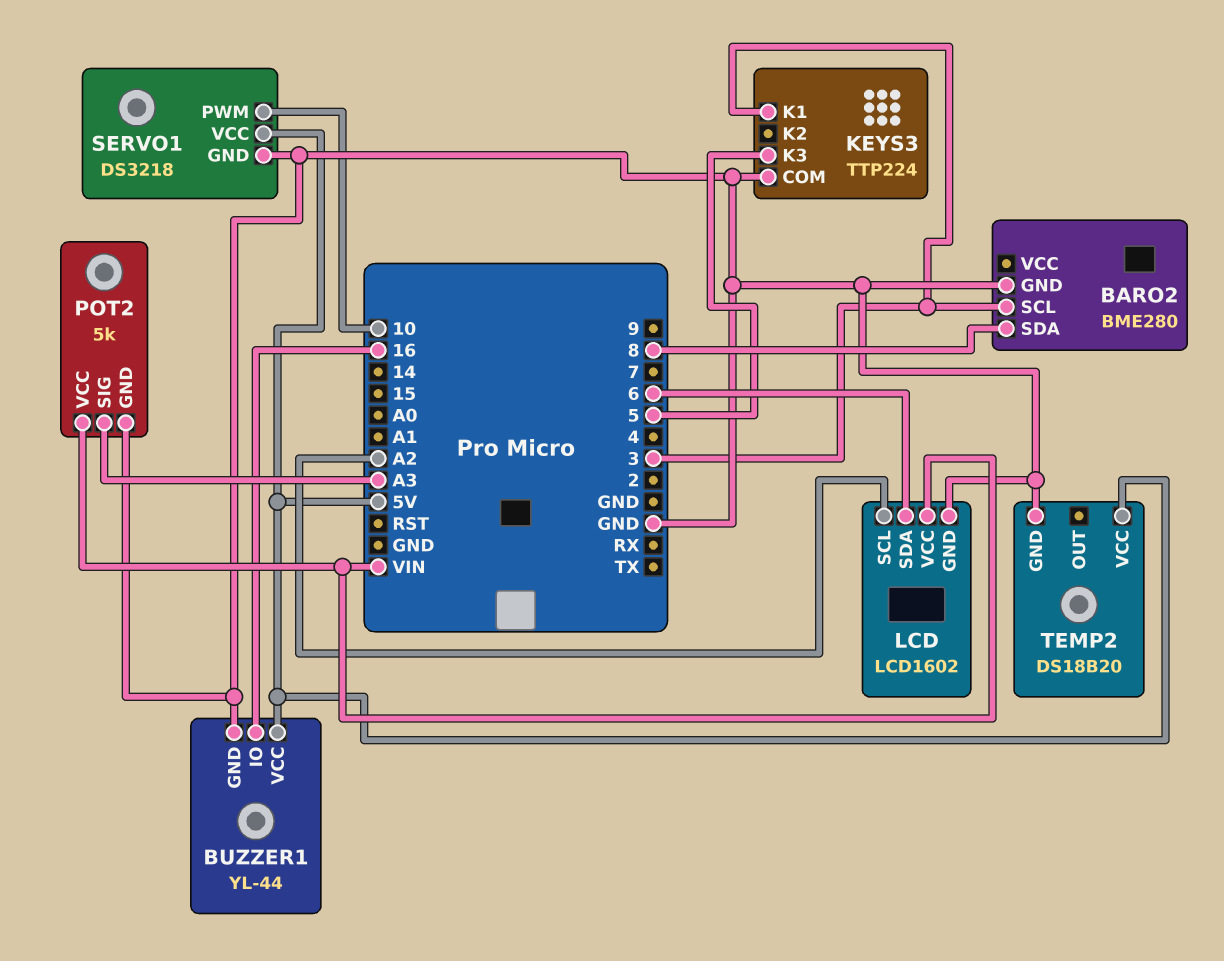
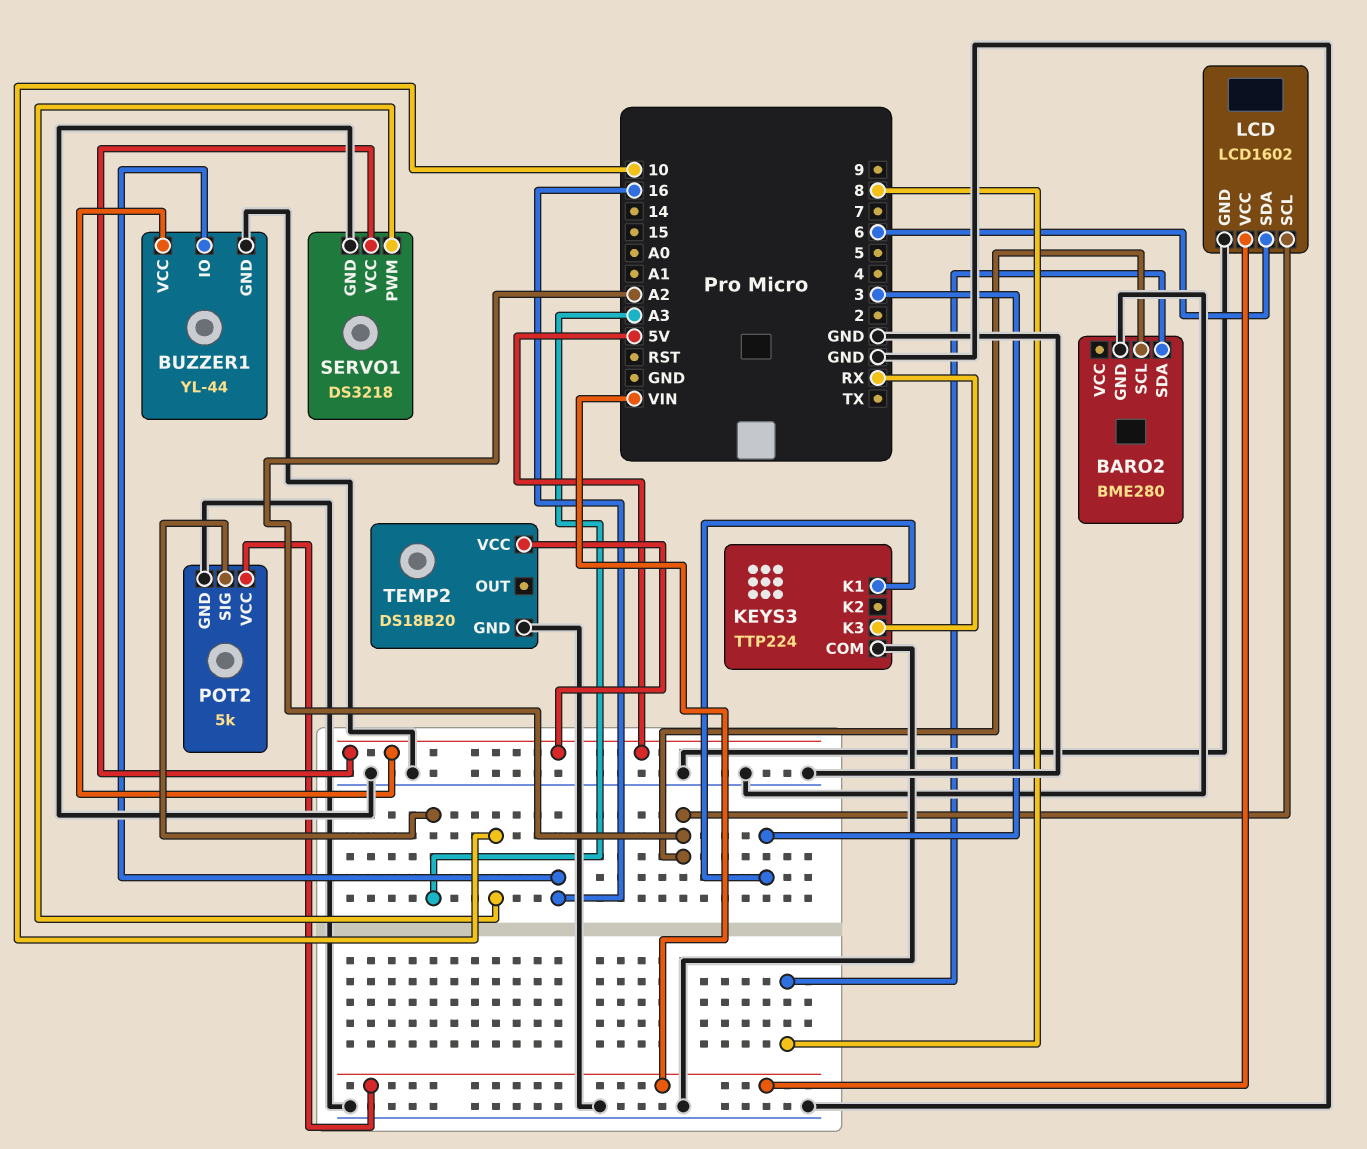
BARO2 pin SCL: 3 -> A2
KEYS3 pin K3: 5 -> RX

